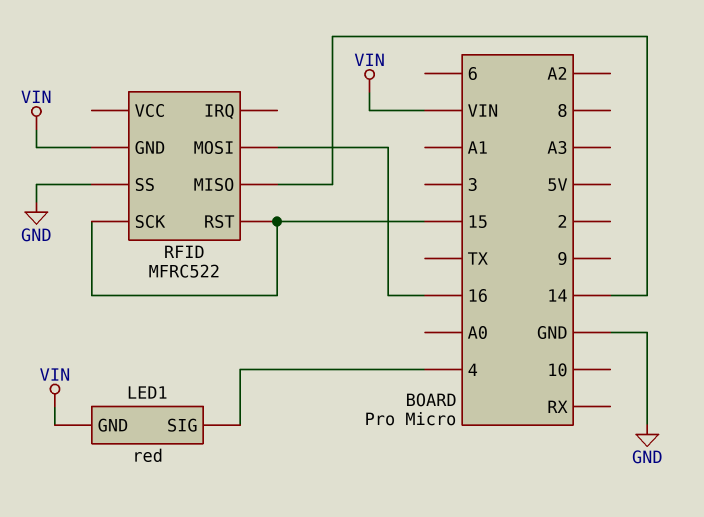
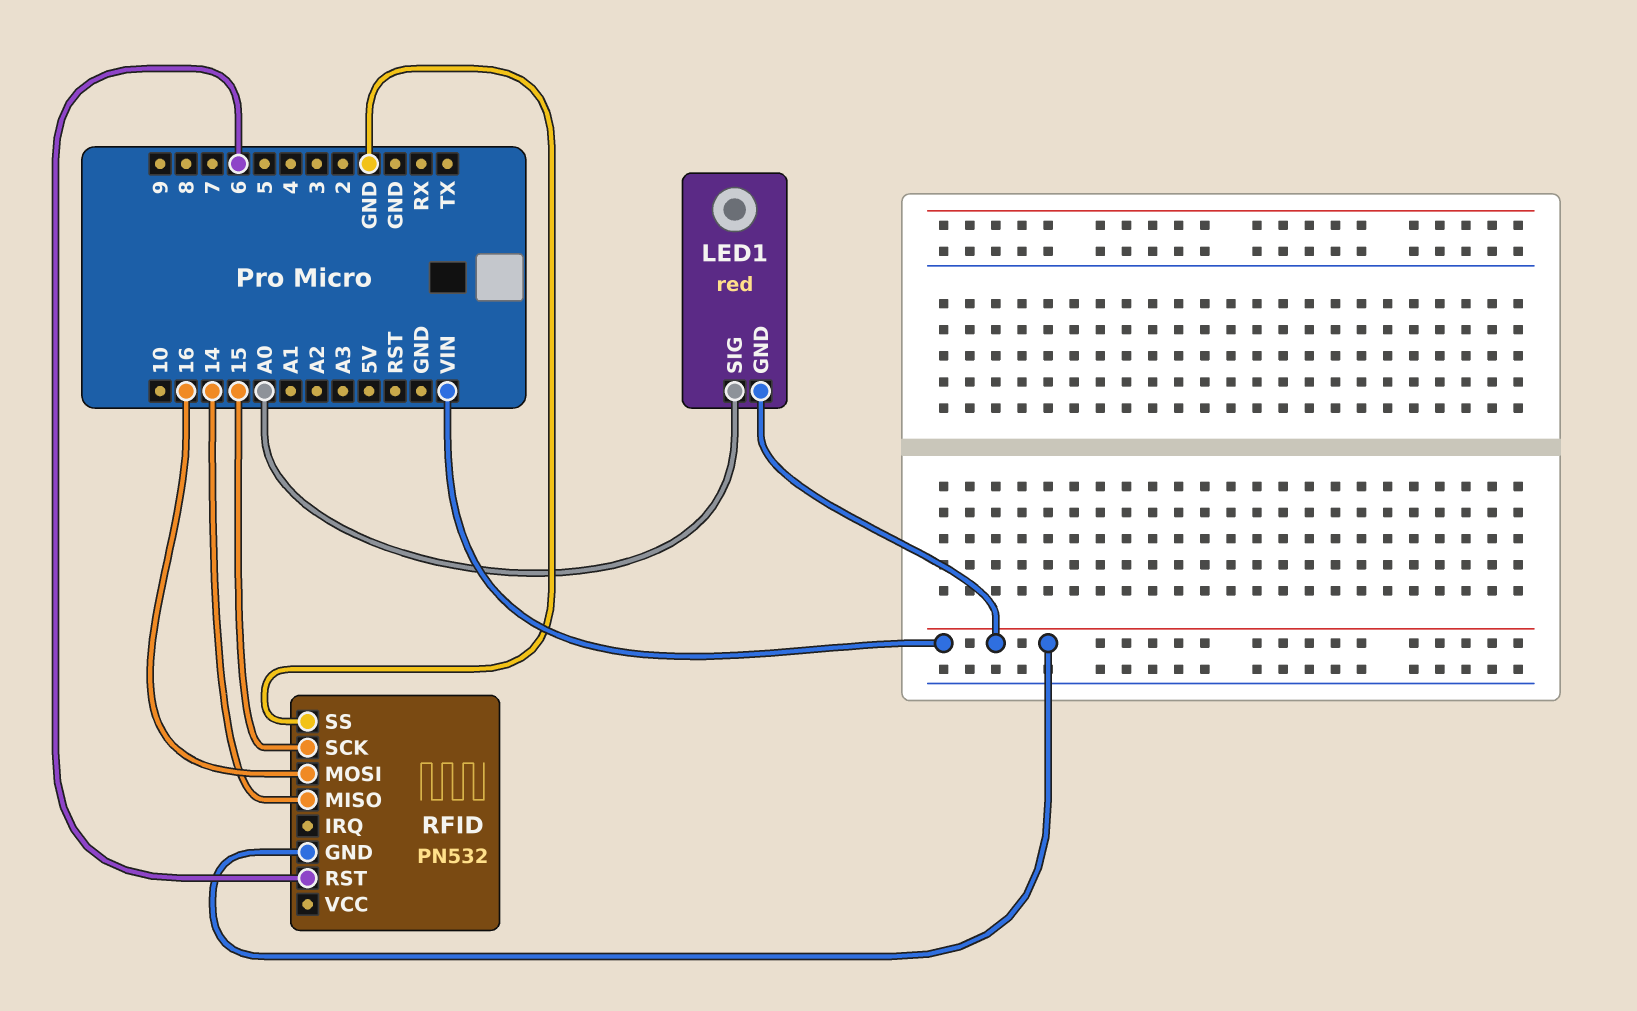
LED1 pin SIG: 4 -> A0
RFID: MFRC522 -> PN532
RFID pin RST: 15 -> 6

